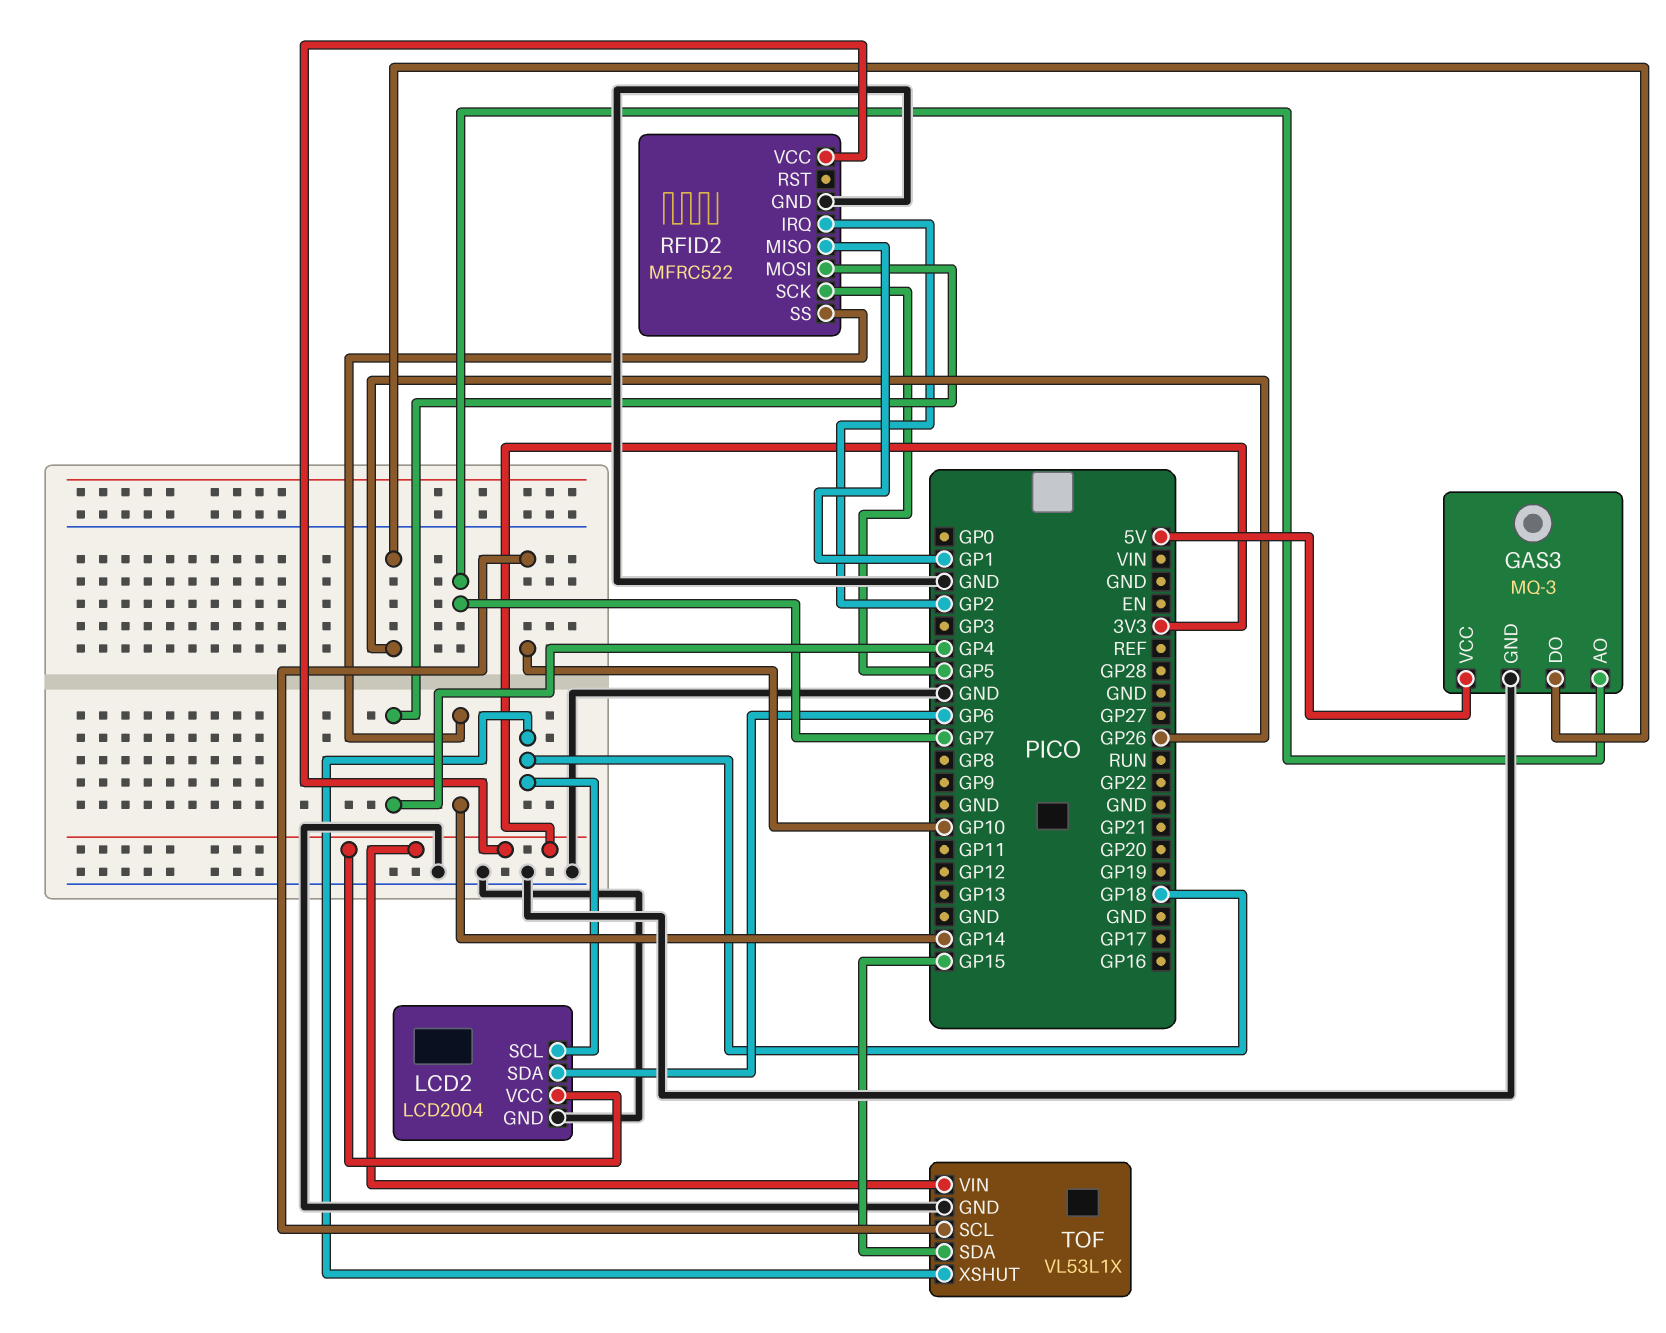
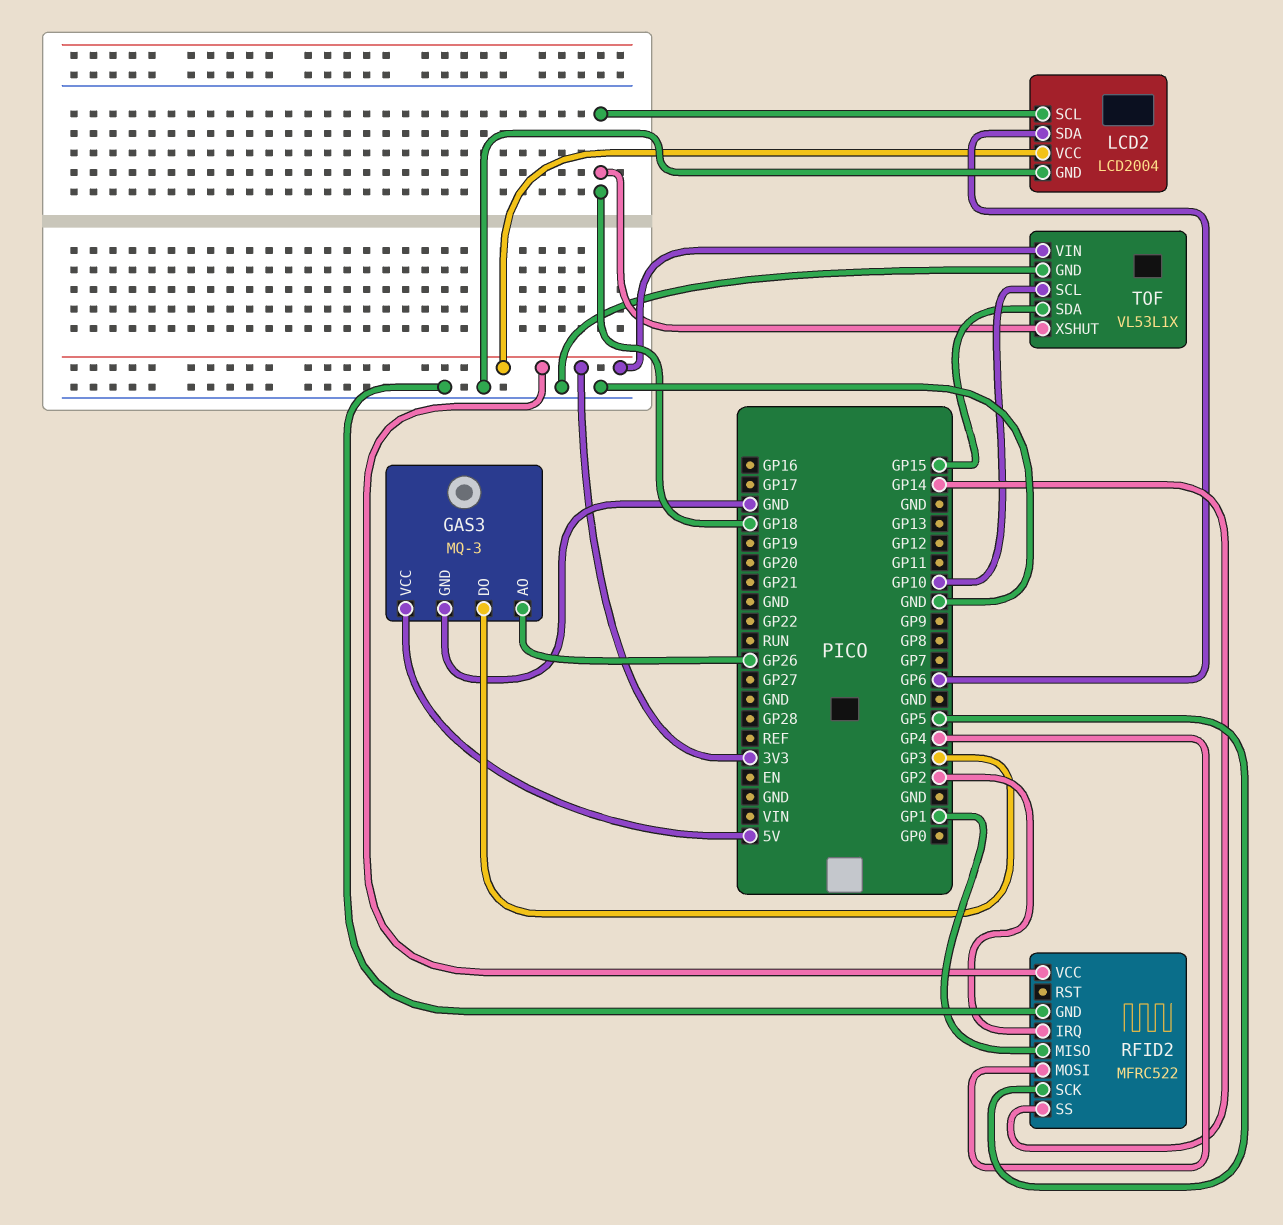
GAS3 pin AO: GP7 -> GP26
GAS3 pin DO: GP26 -> GP3

